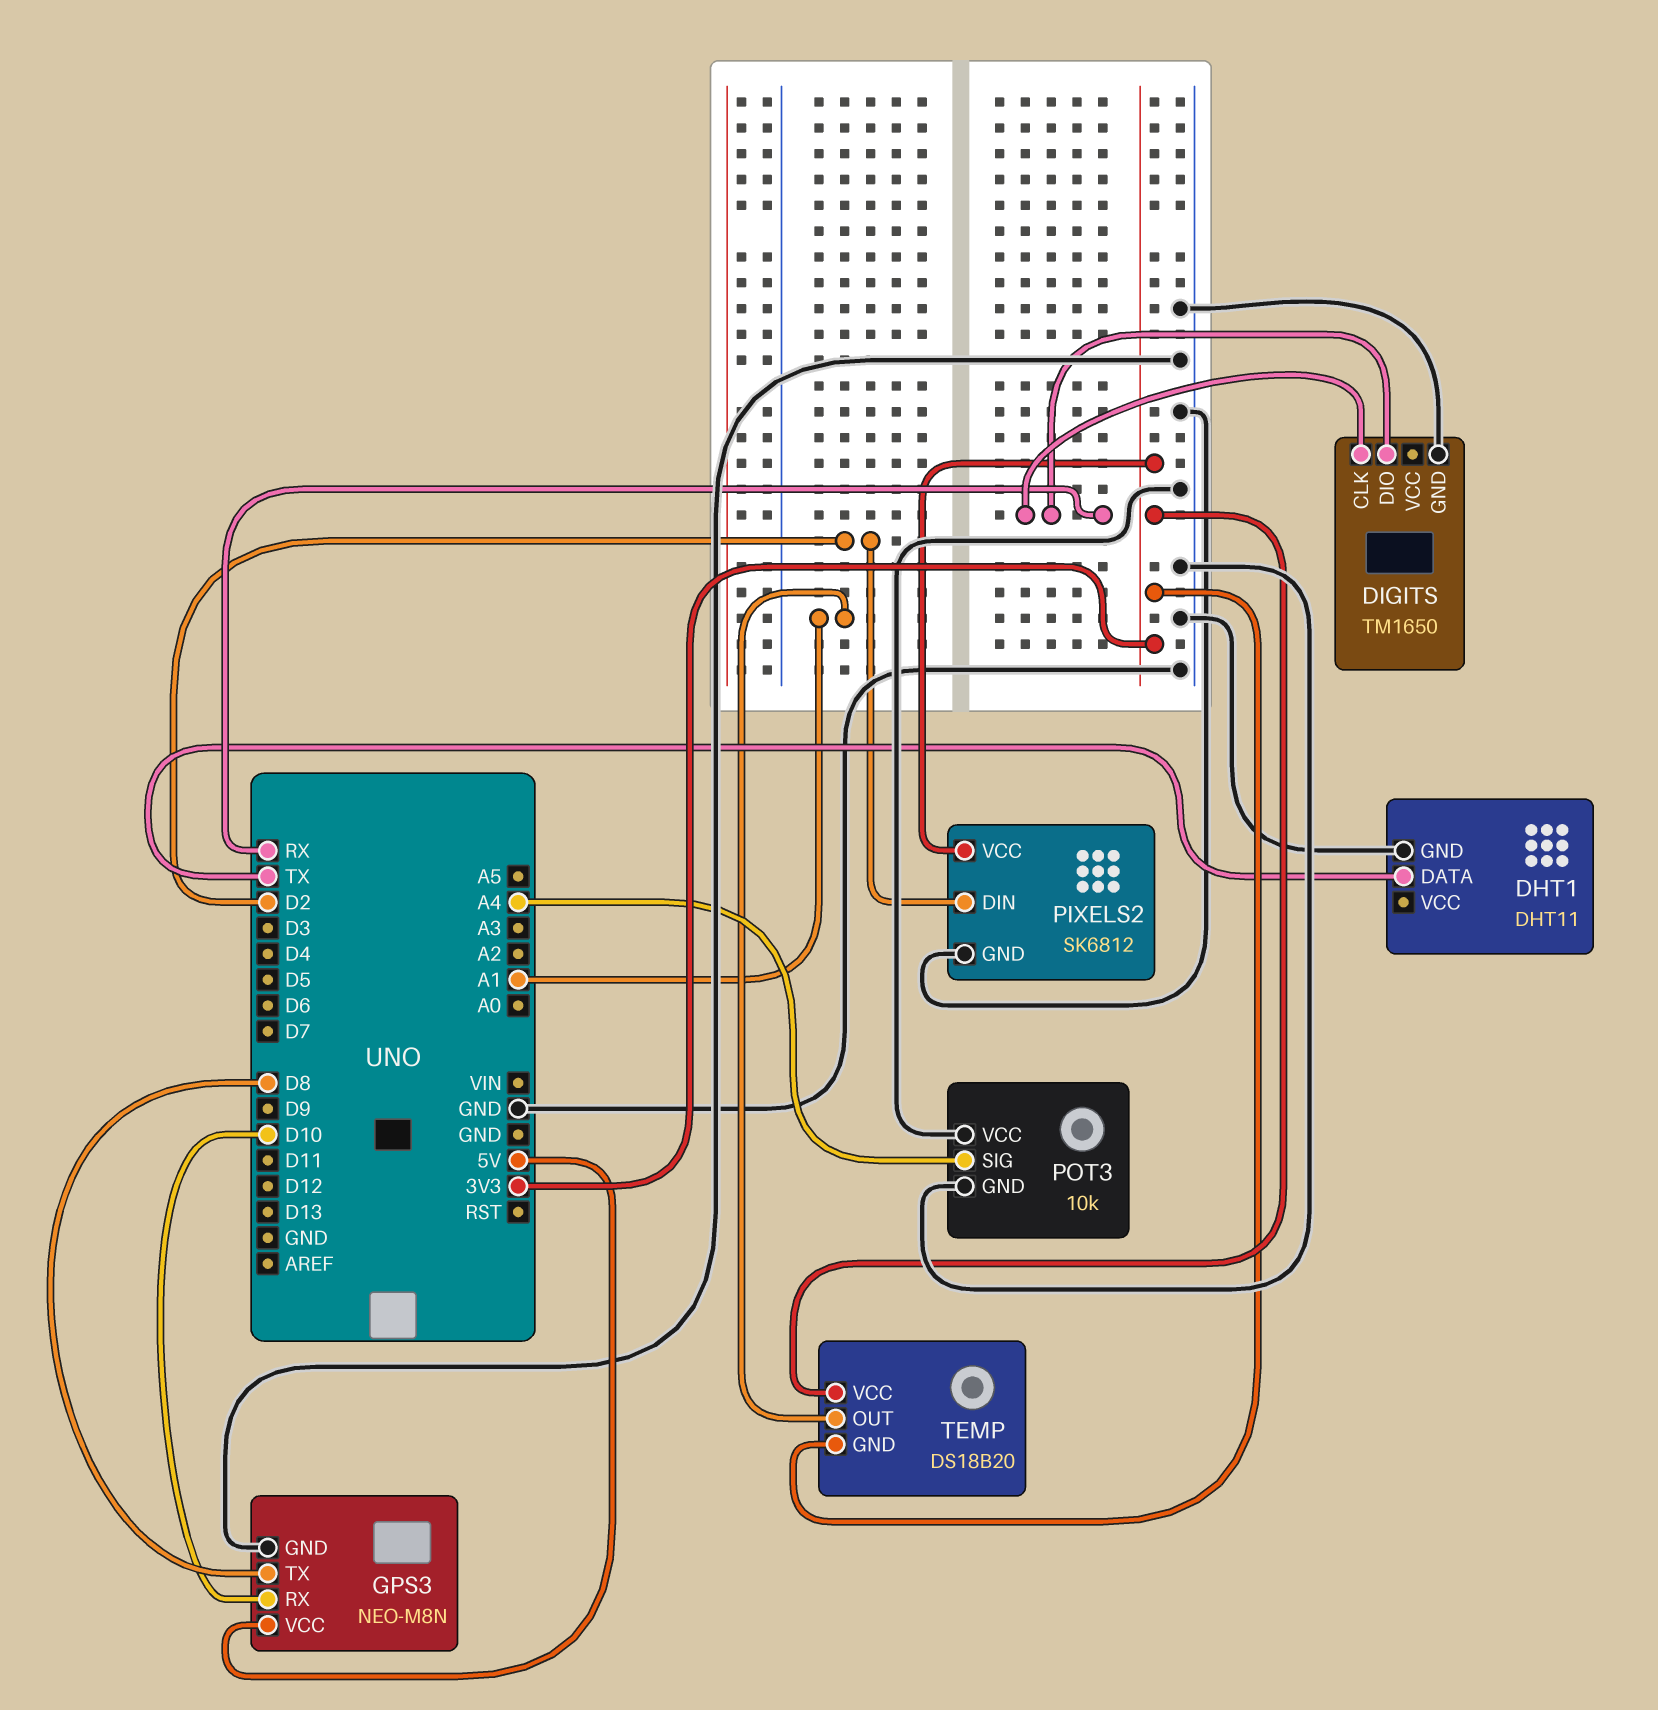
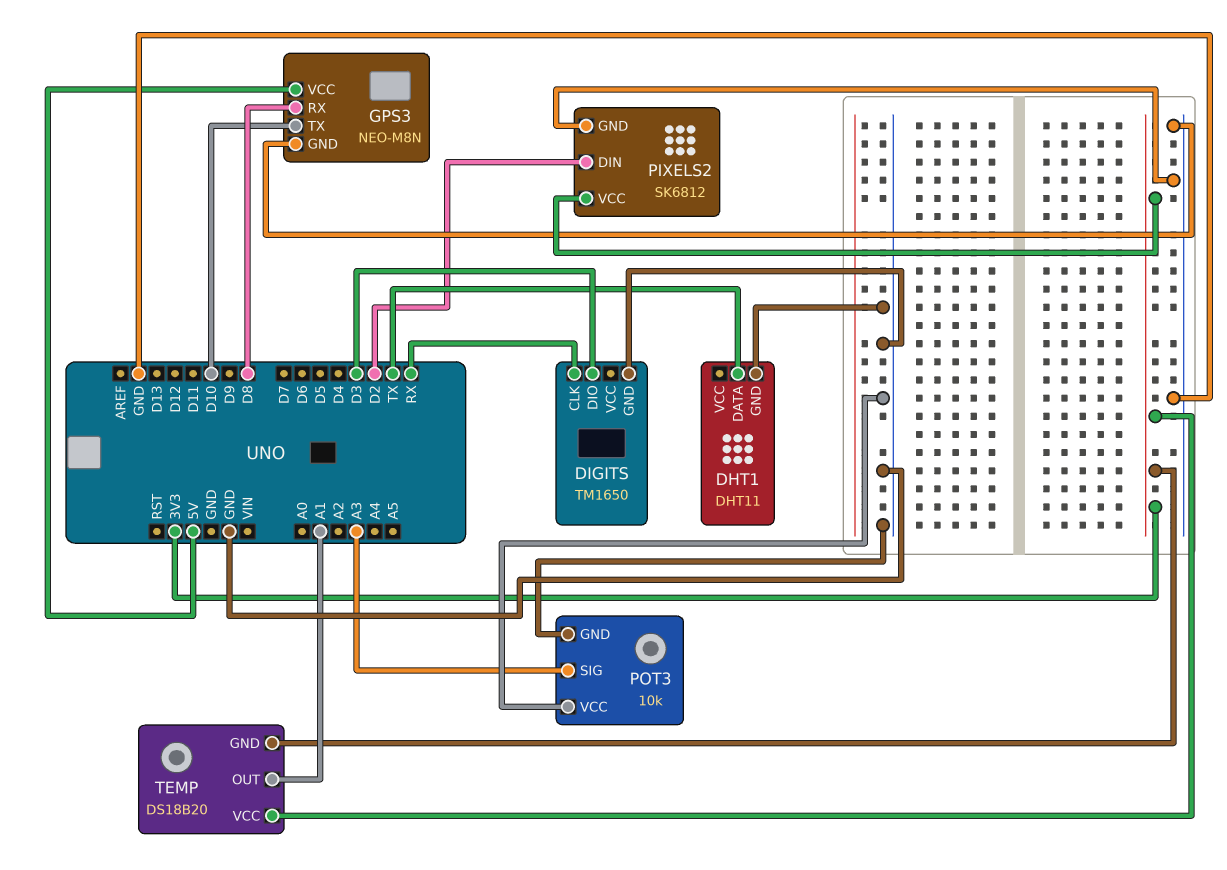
DIGITS pin DIO: RX -> D3
GPS3 pin RX: D10 -> D8
GPS3 pin TX: D8 -> D10
POT3 pin SIG: A4 -> A3

